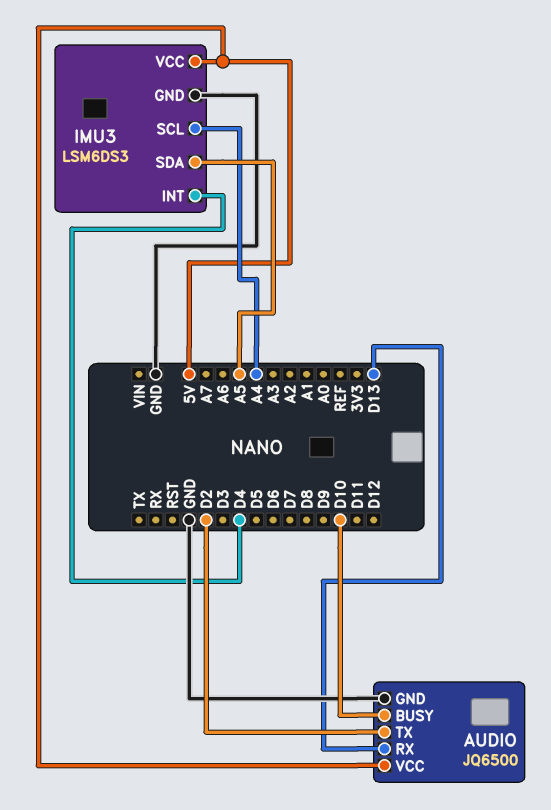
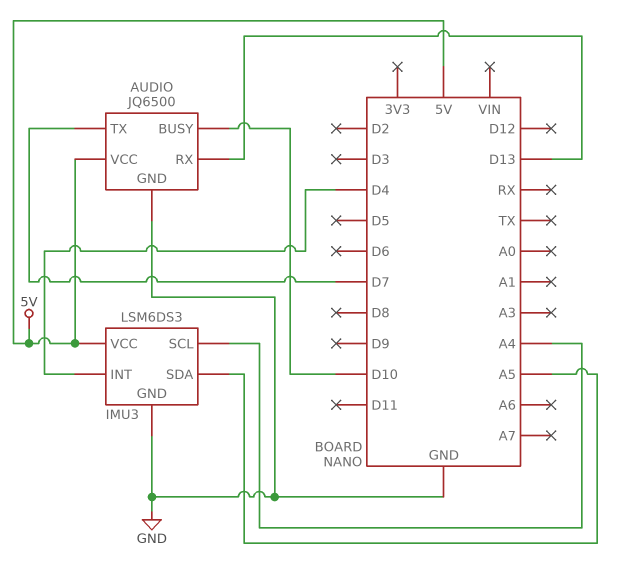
AUDIO pin TX: D2 -> D7

